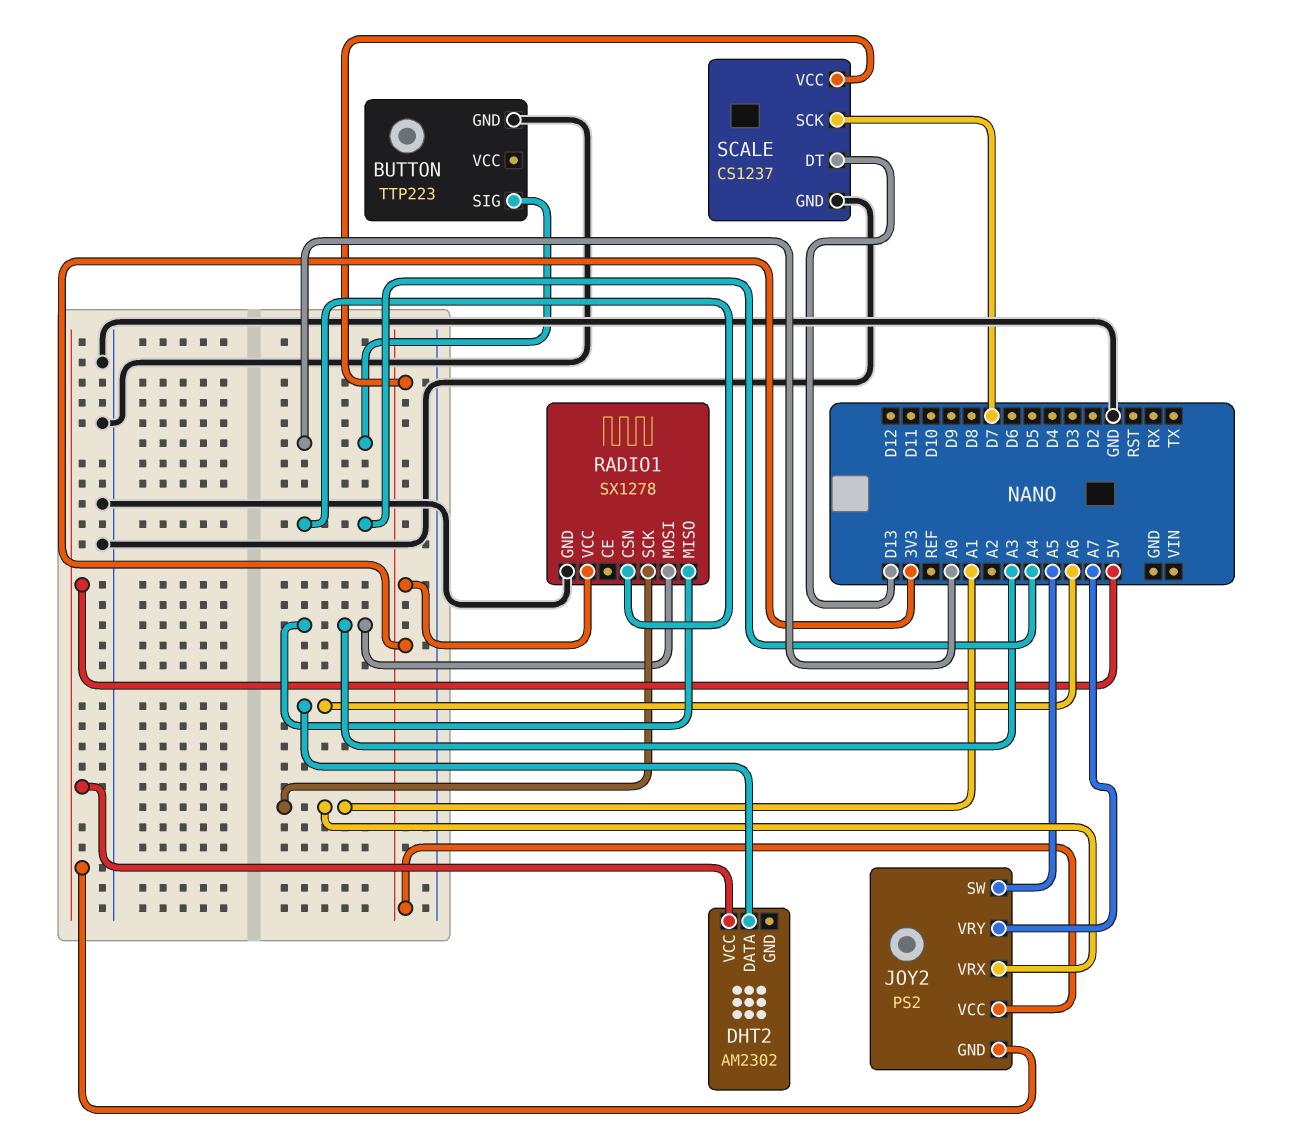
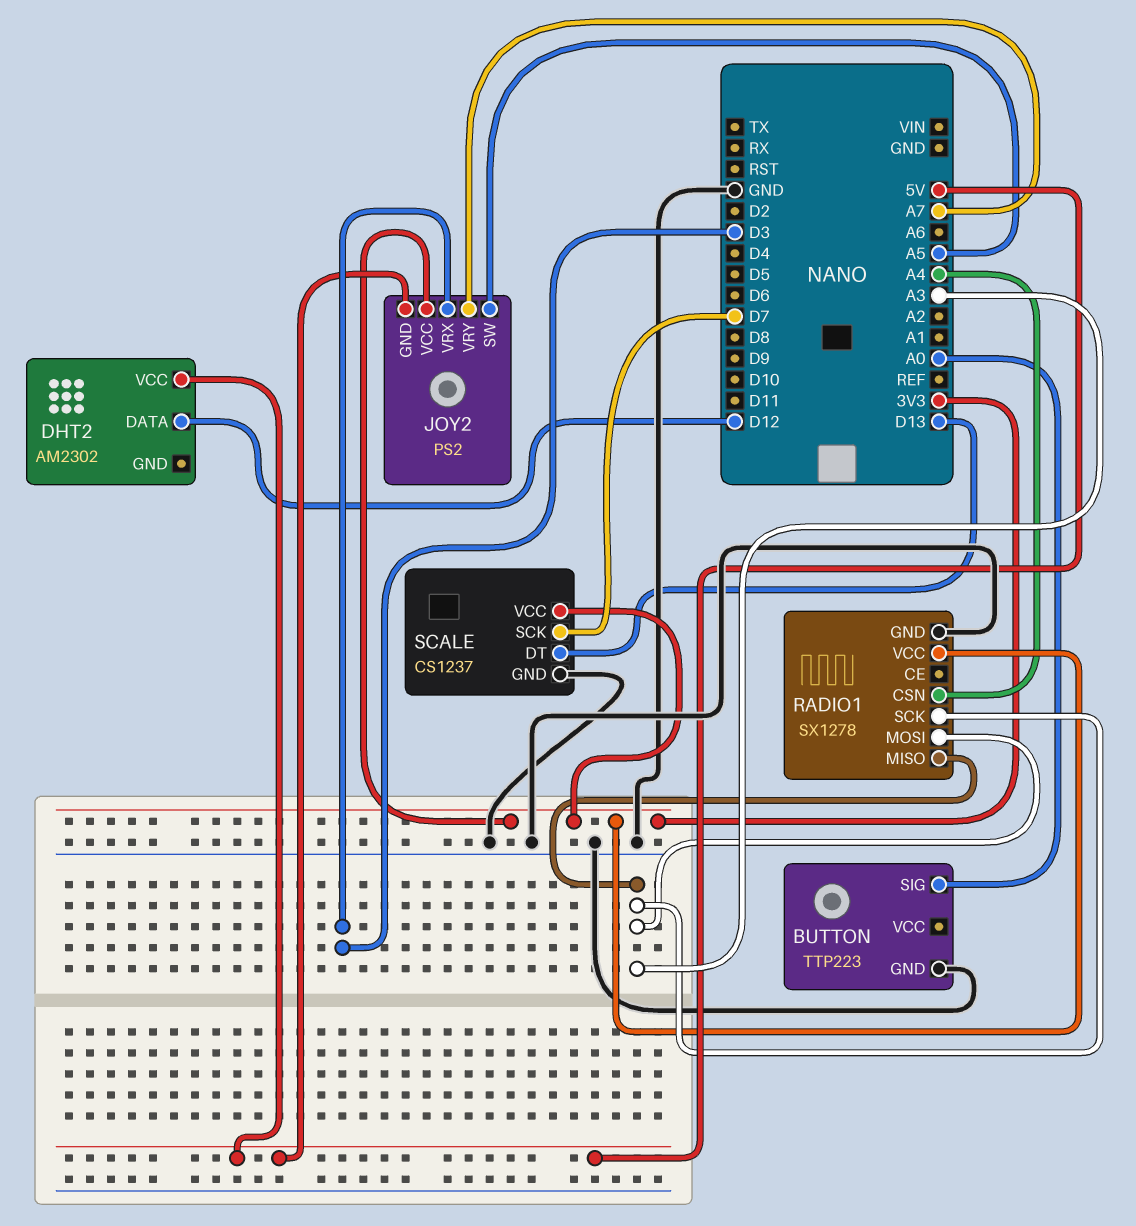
DHT2 pin DATA: A6 -> D12
JOY2 pin VRX: A1 -> D3
RADIO1 pin SCK: A1 -> A3

